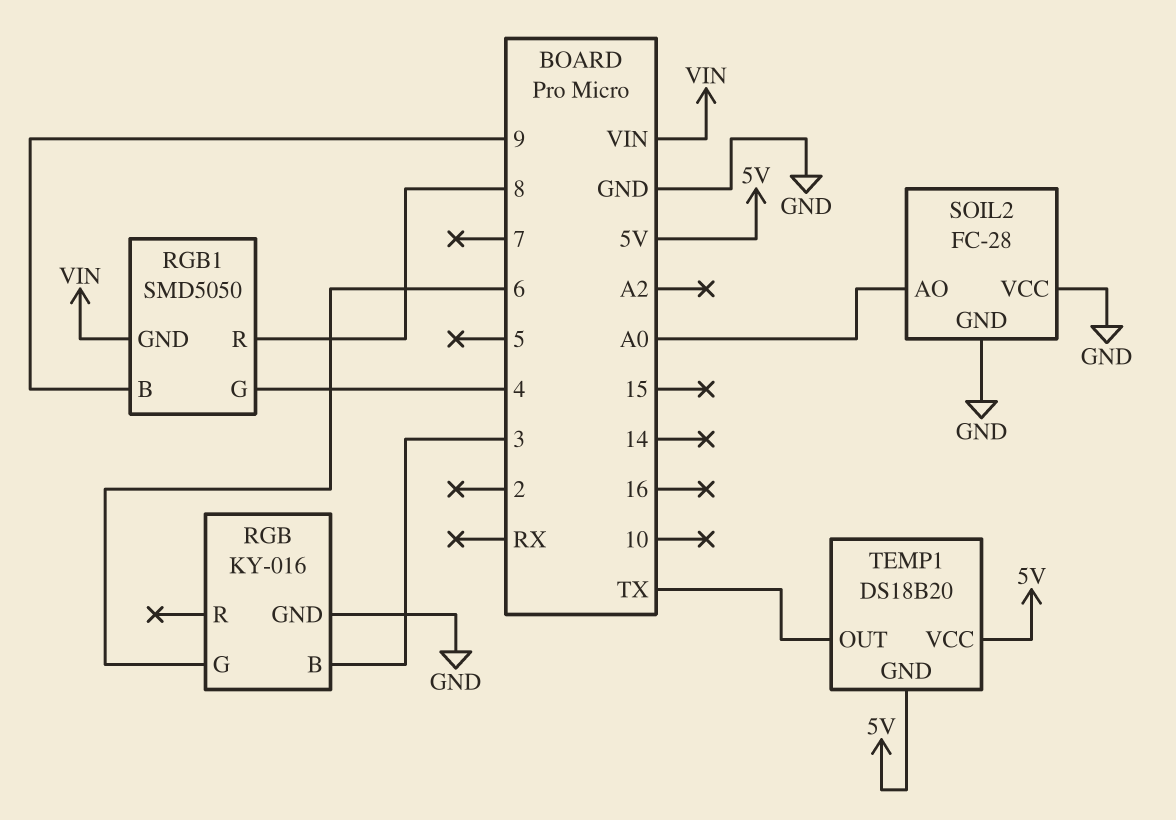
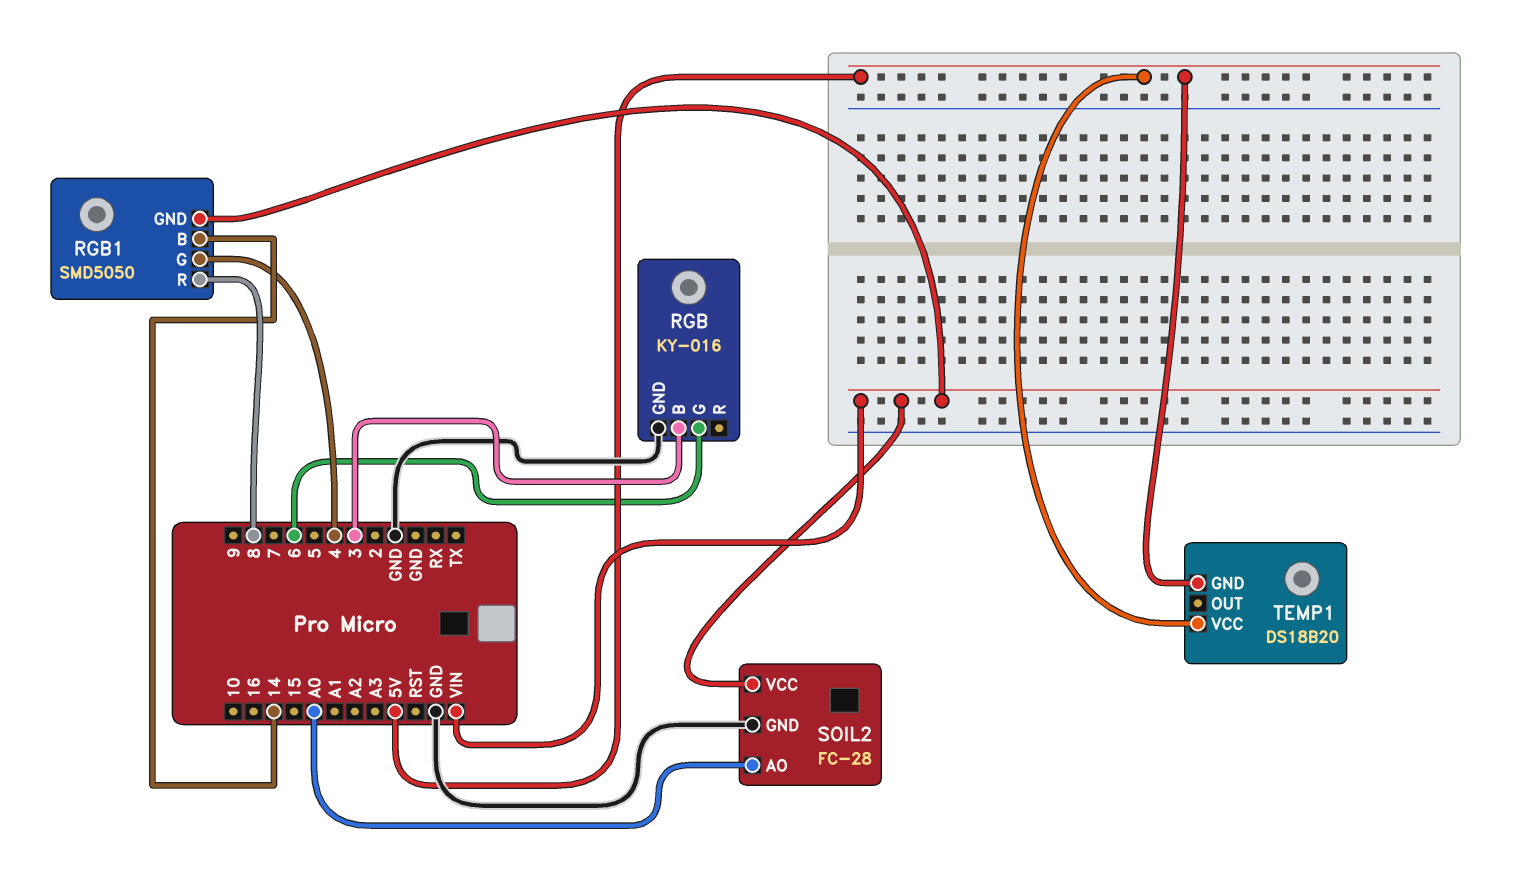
RGB1 pin B: 9 -> 14
SOIL2 pin VCC: GND -> VIN
TEMP1 pin OUT: TX -> none

